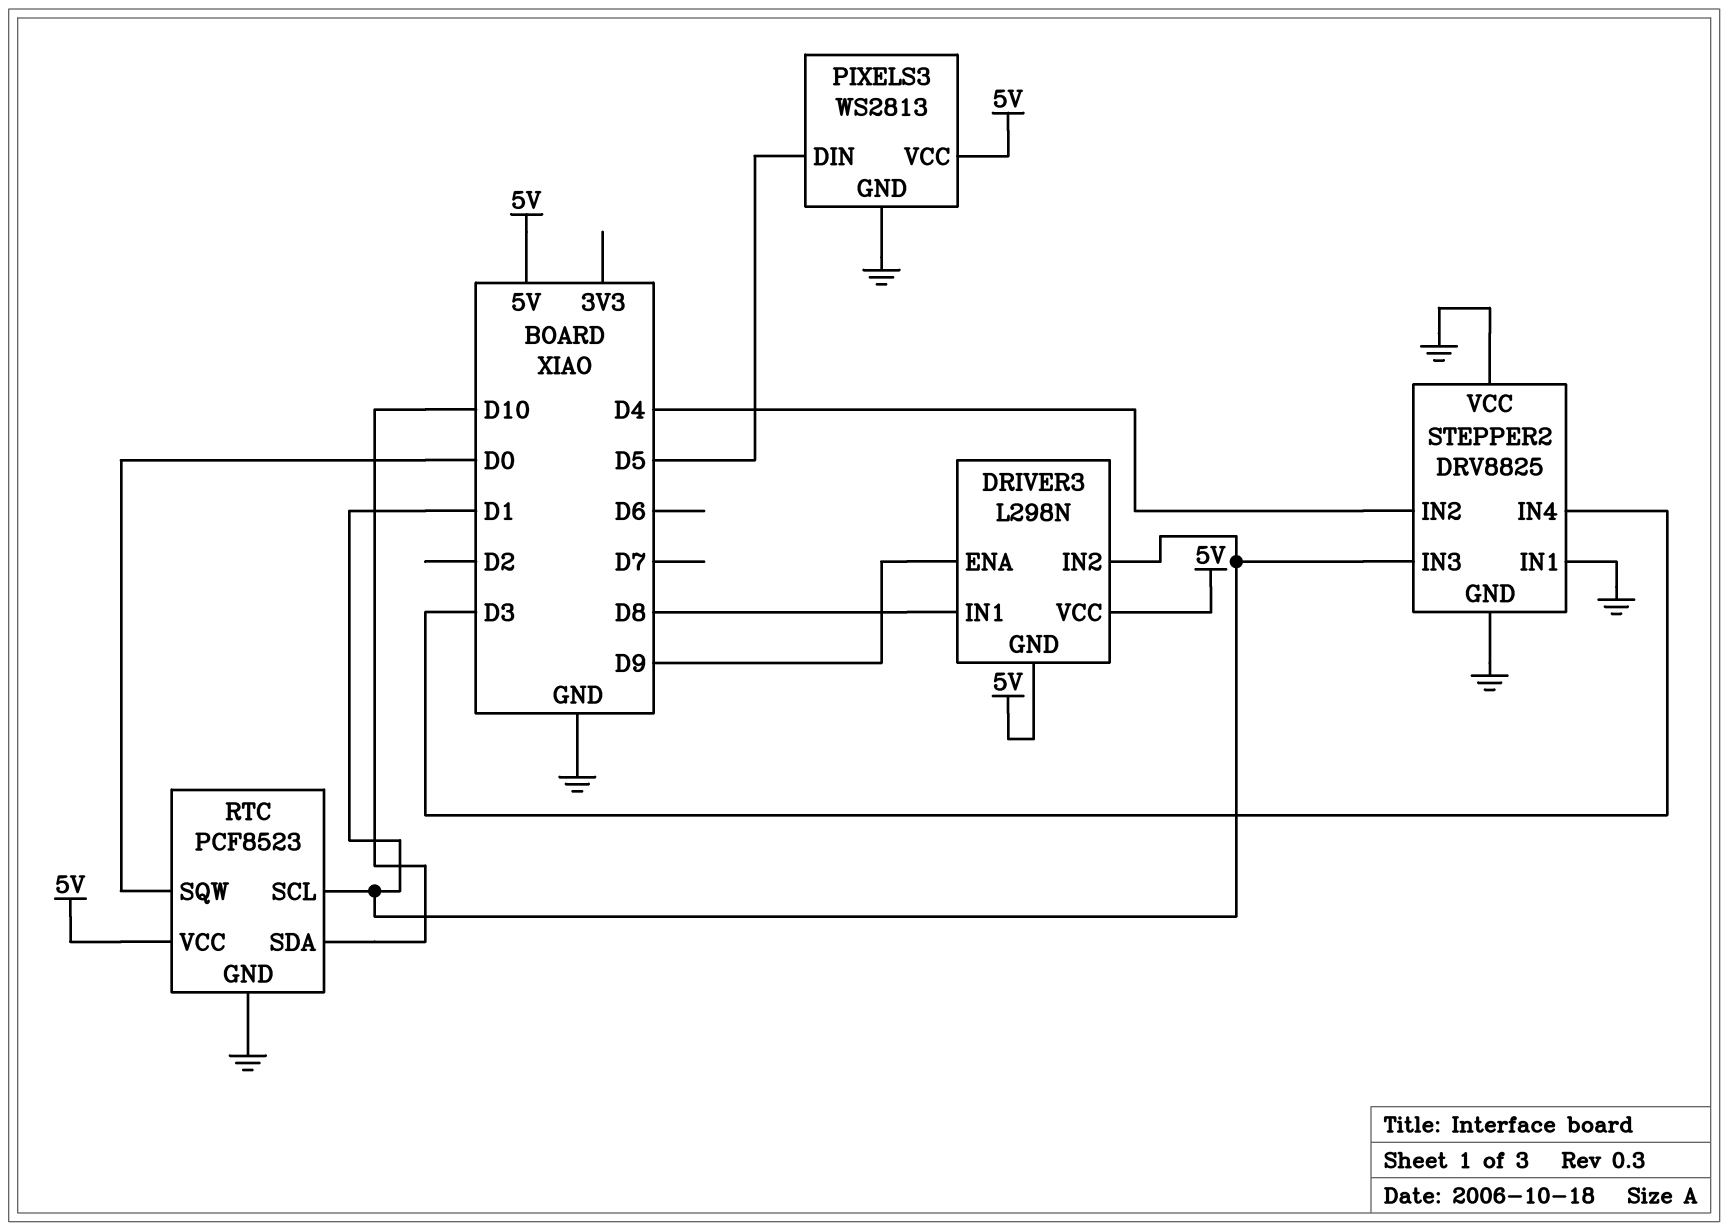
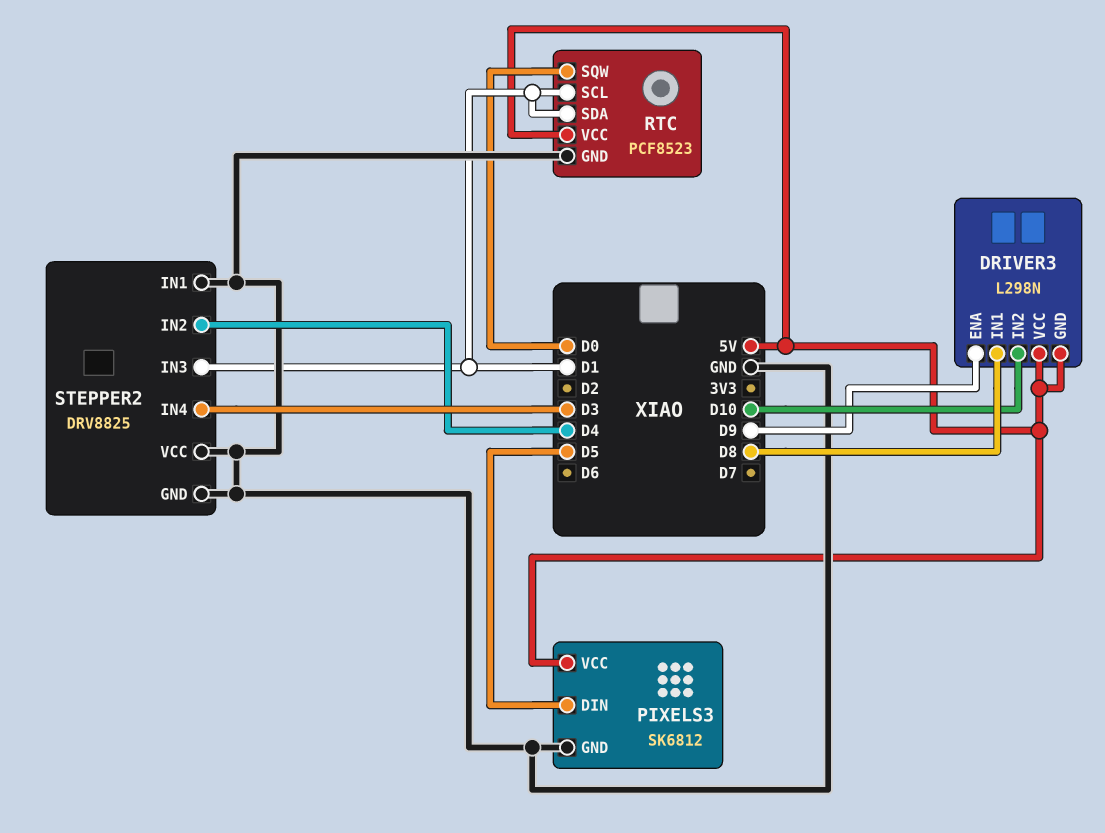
DRIVER3 pin IN2: D1 -> D10
PIXELS3: WS2813 -> SK6812
RTC pin SDA: D10 -> D1

